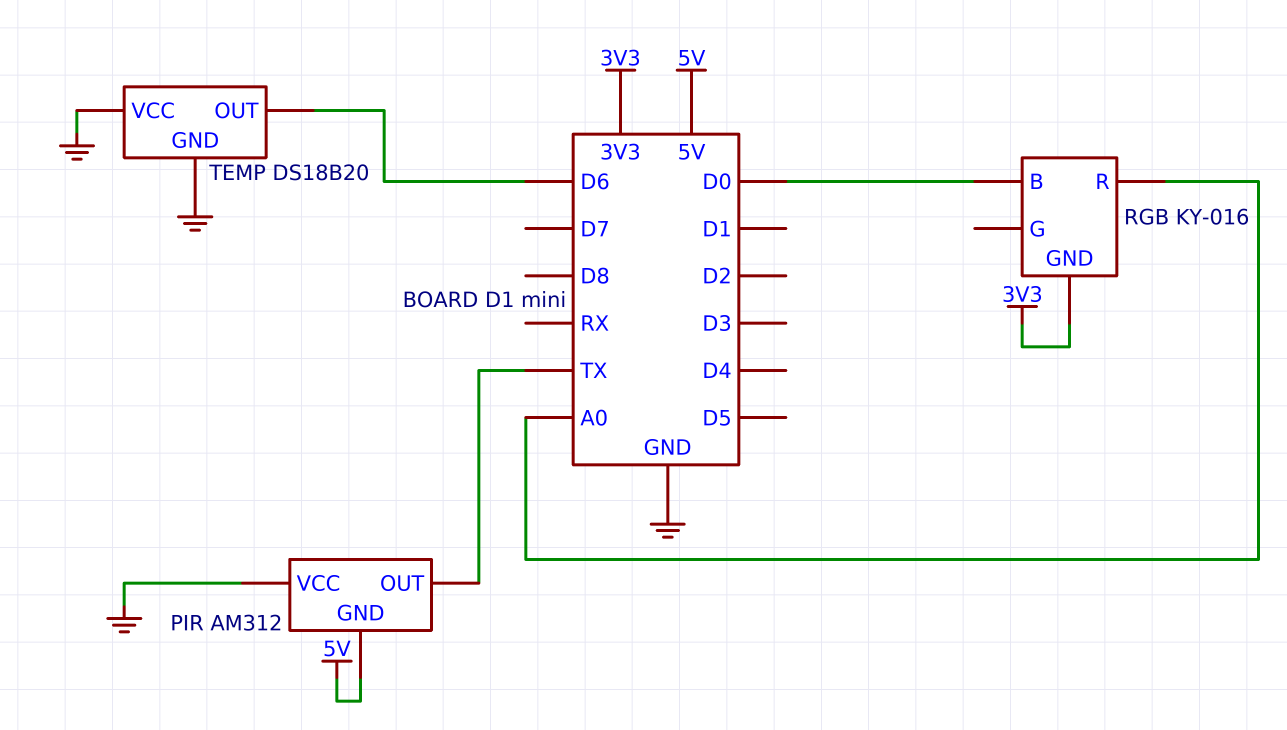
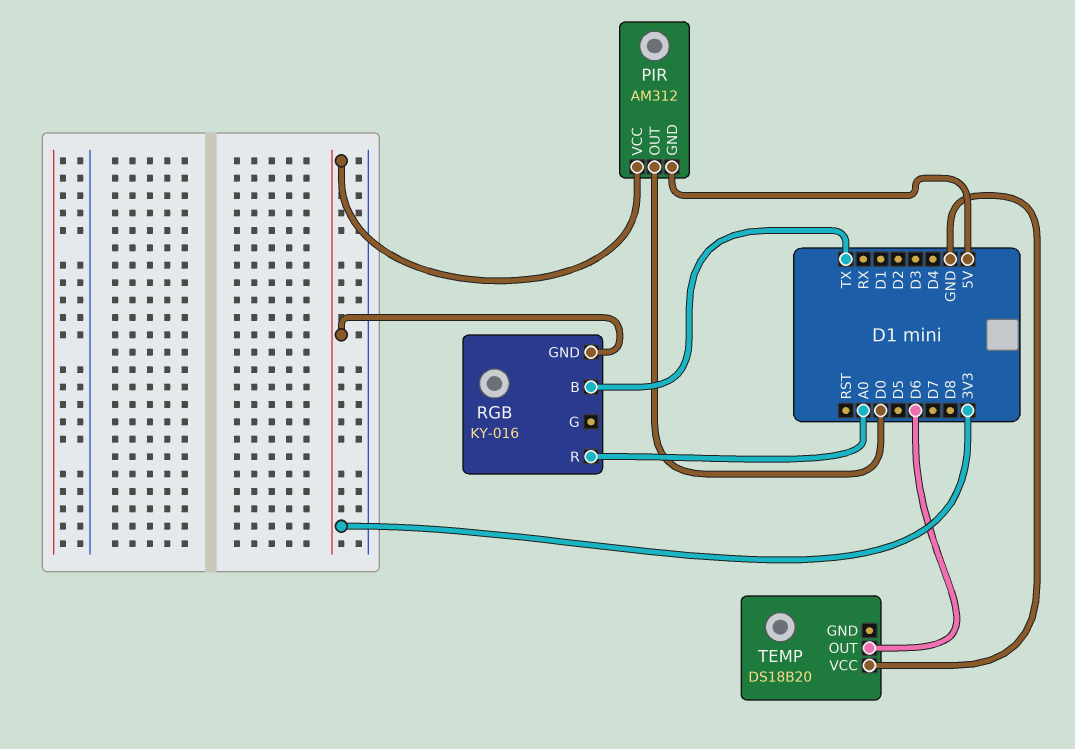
PIR pin OUT: TX -> D0
PIR pin VCC: GND -> 3V3
RGB pin B: D0 -> TX
TEMP pin GND: GND -> none

